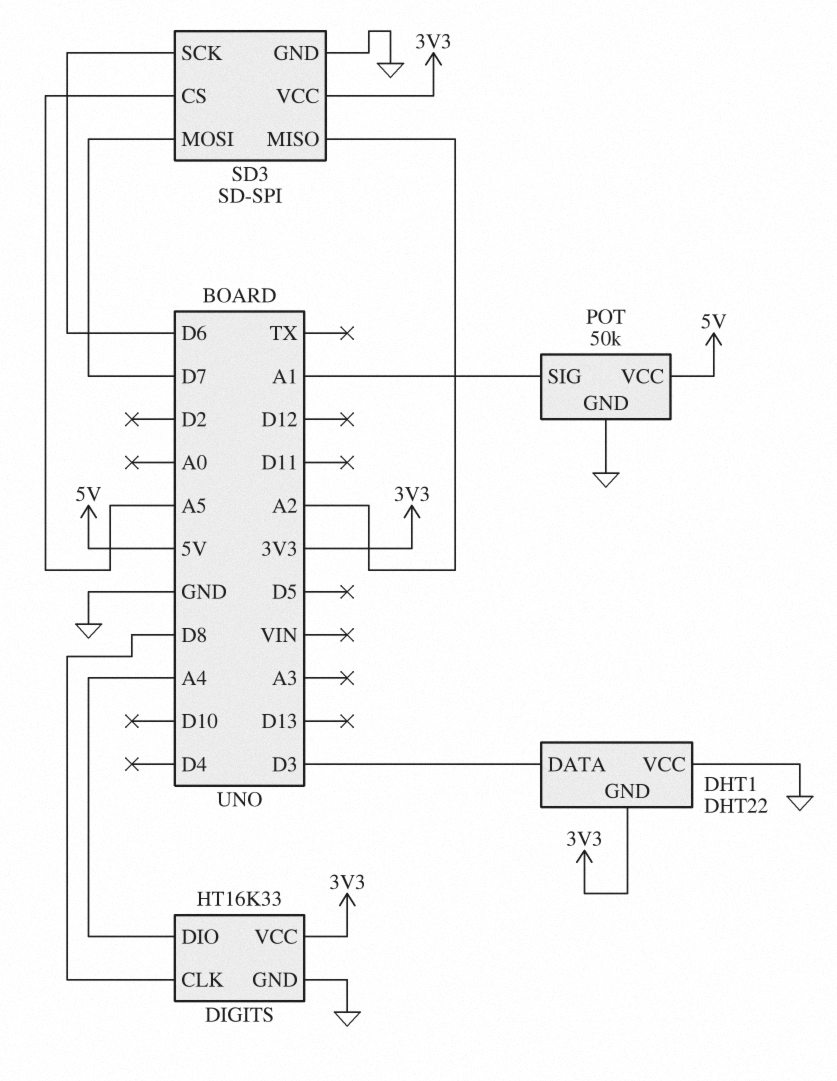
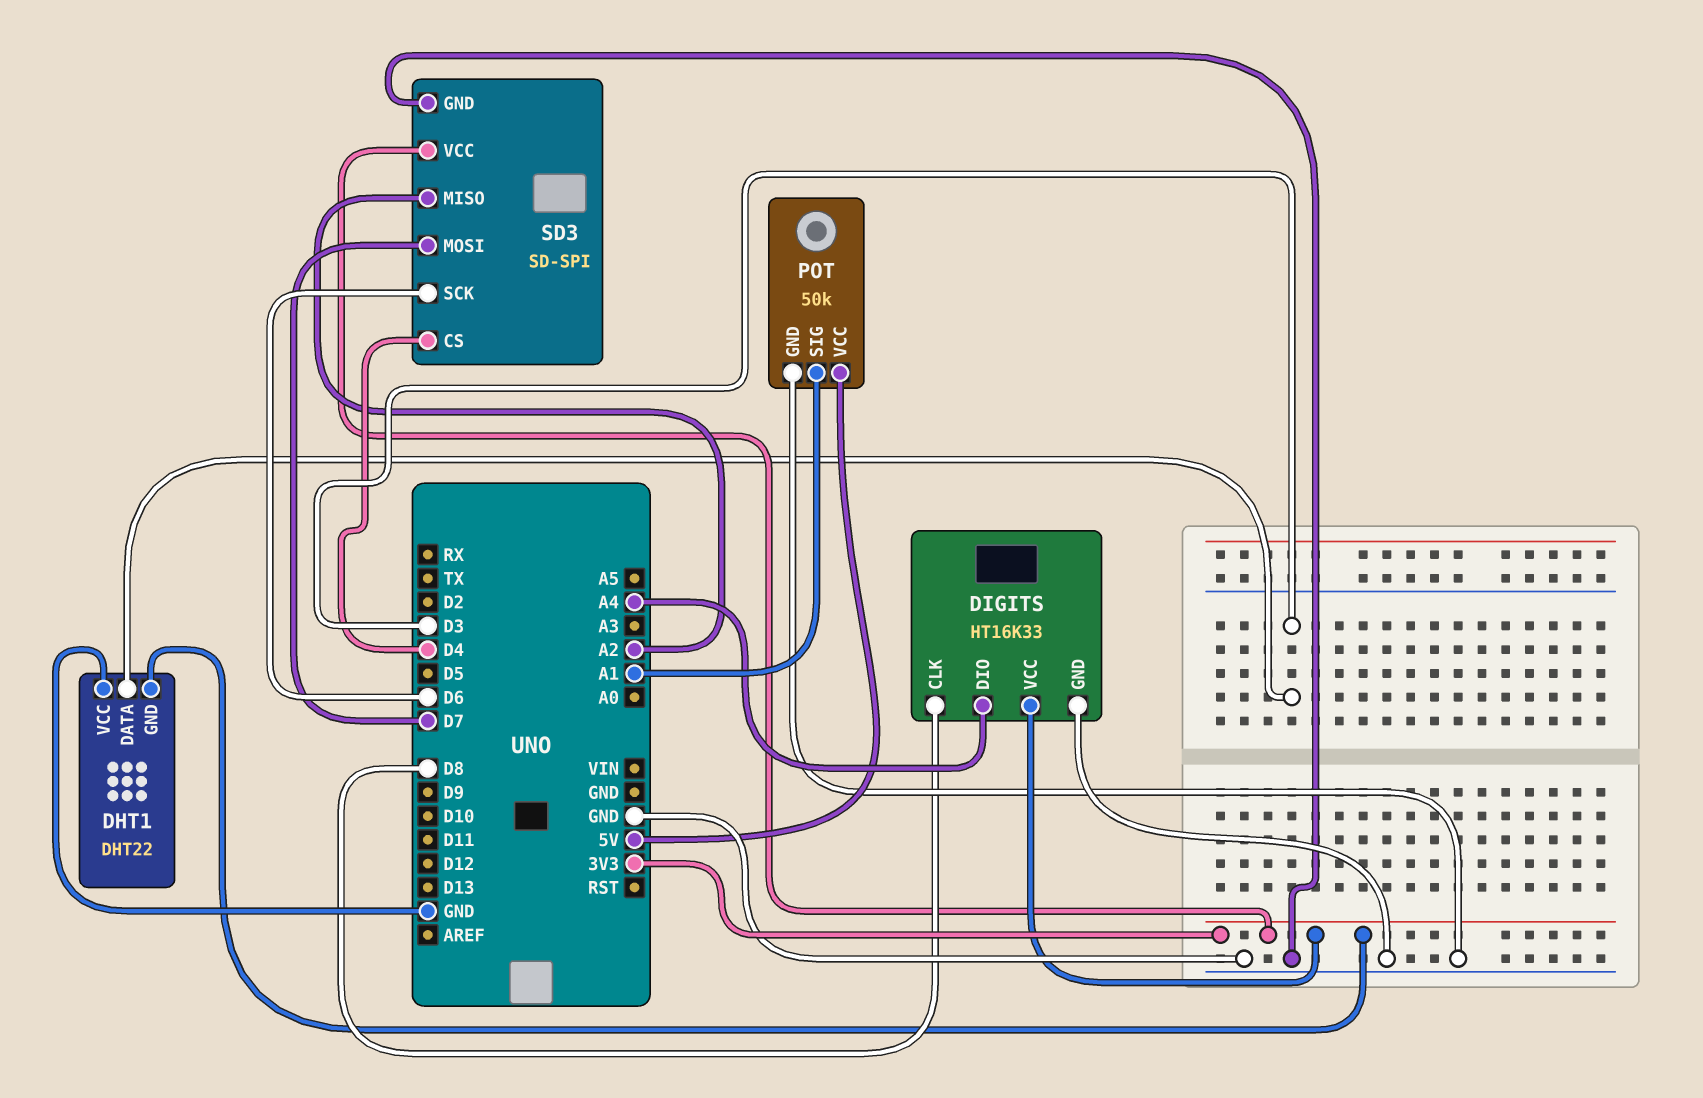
SD3 pin CS: A5 -> D4

